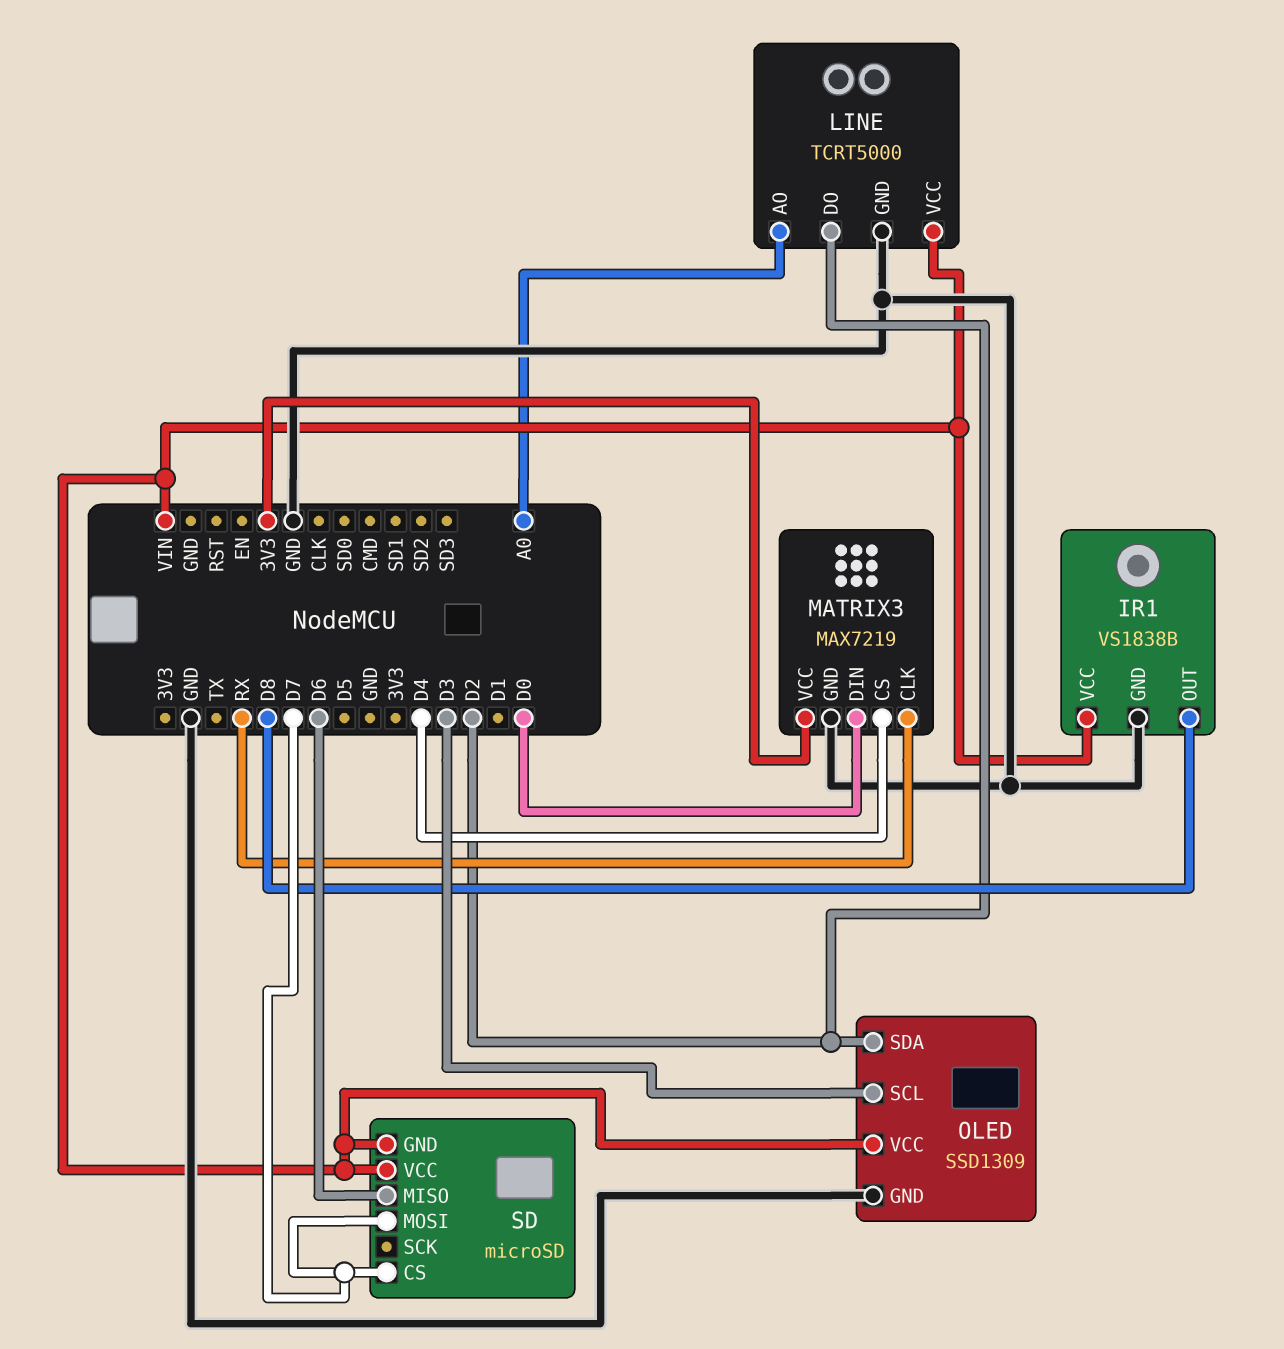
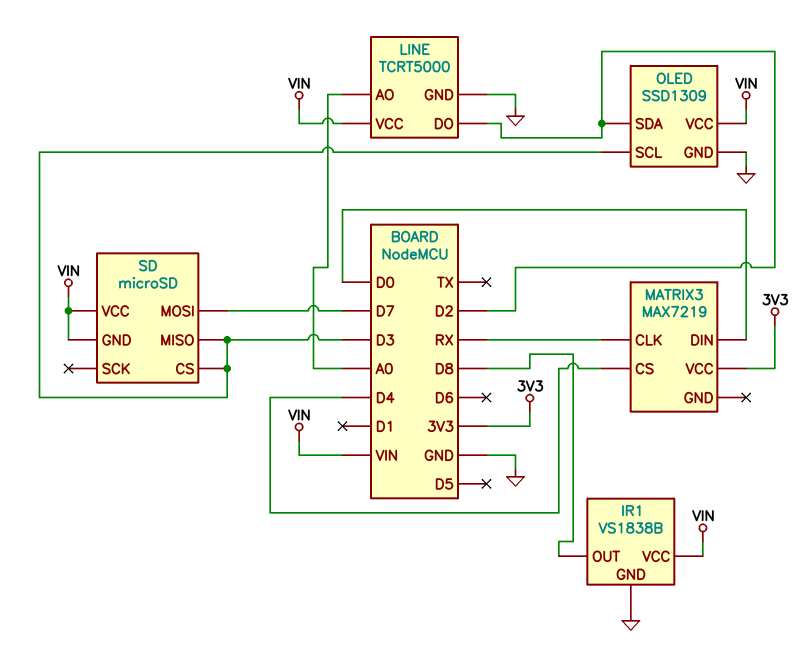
MATRIX3 pin GND: GND -> none
SD pin CS: D7 -> D3
SD pin MISO: D6 -> D3

